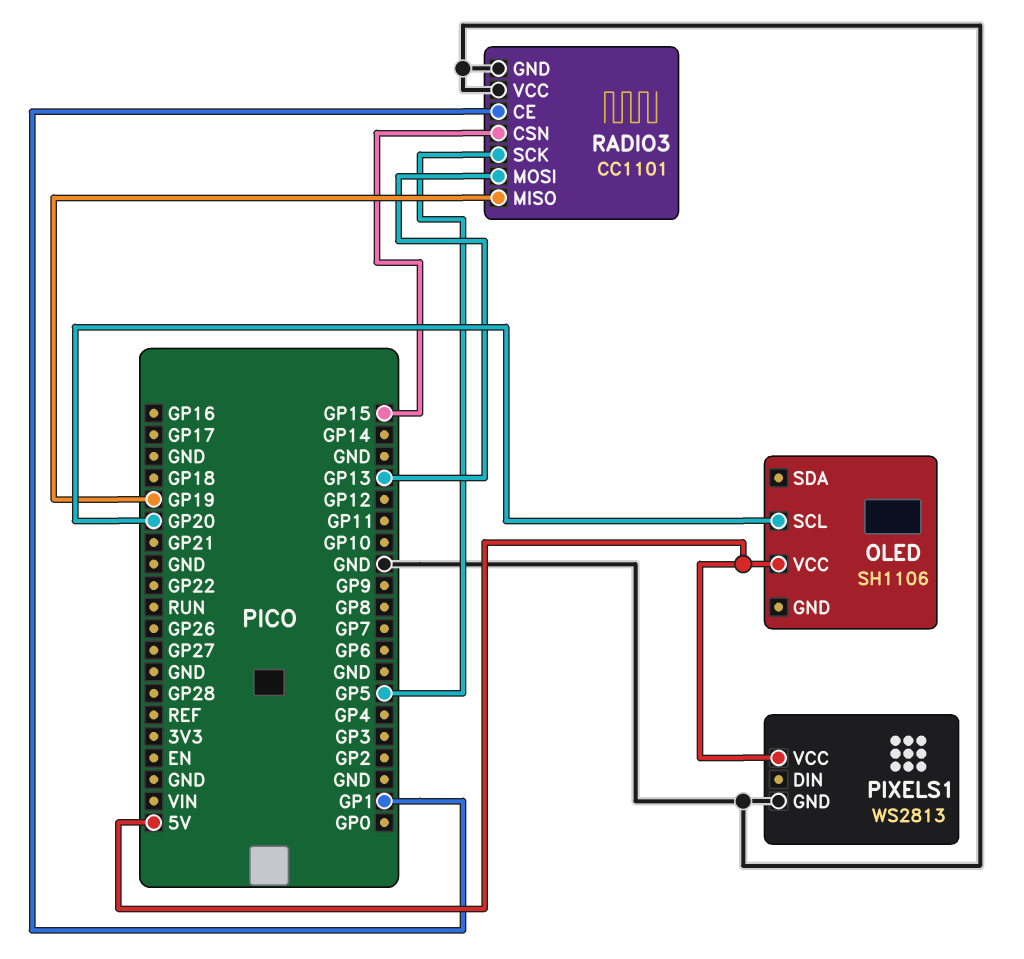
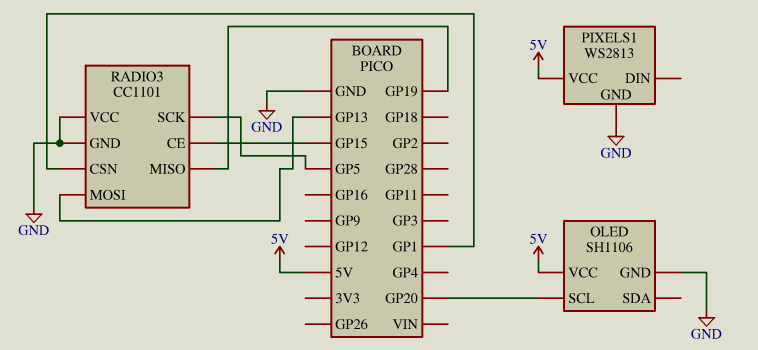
OLED pin GND: none -> GND
RADIO3 pin CE: GP1 -> GP15
RADIO3 pin CSN: GP15 -> GP1

